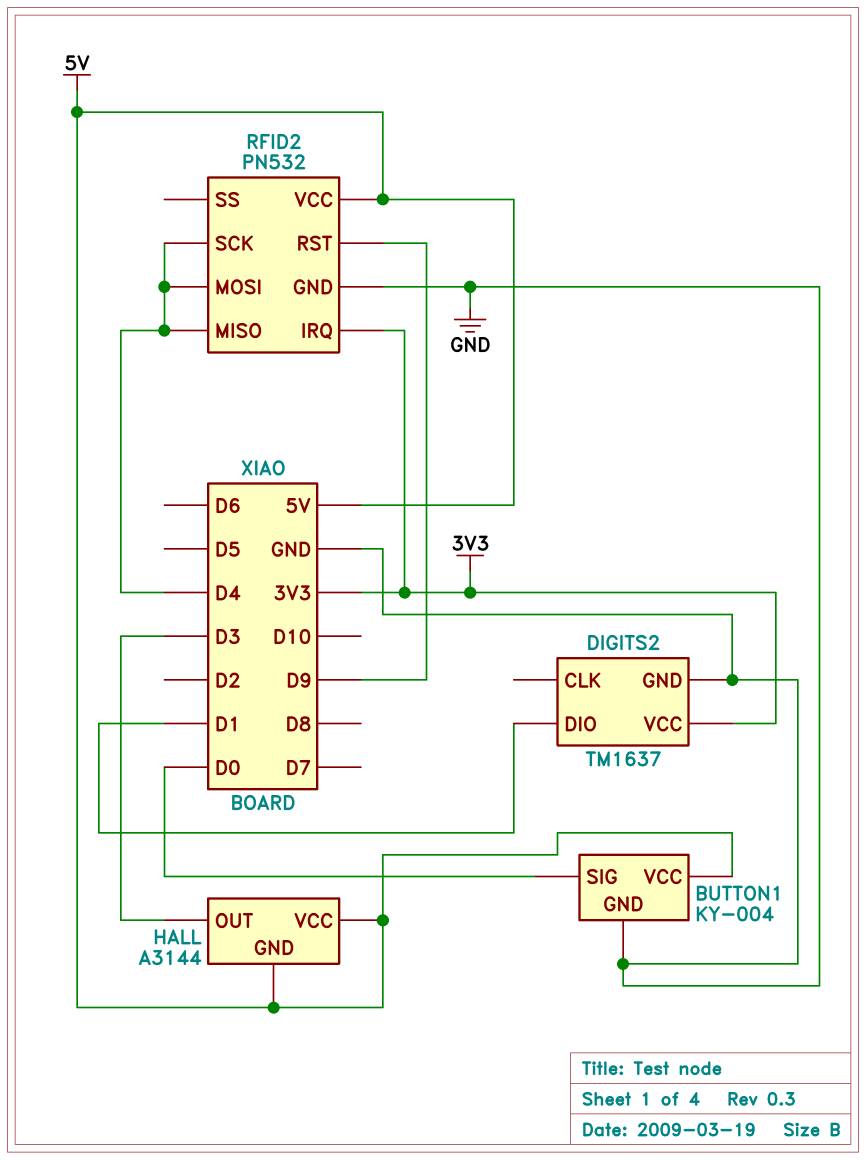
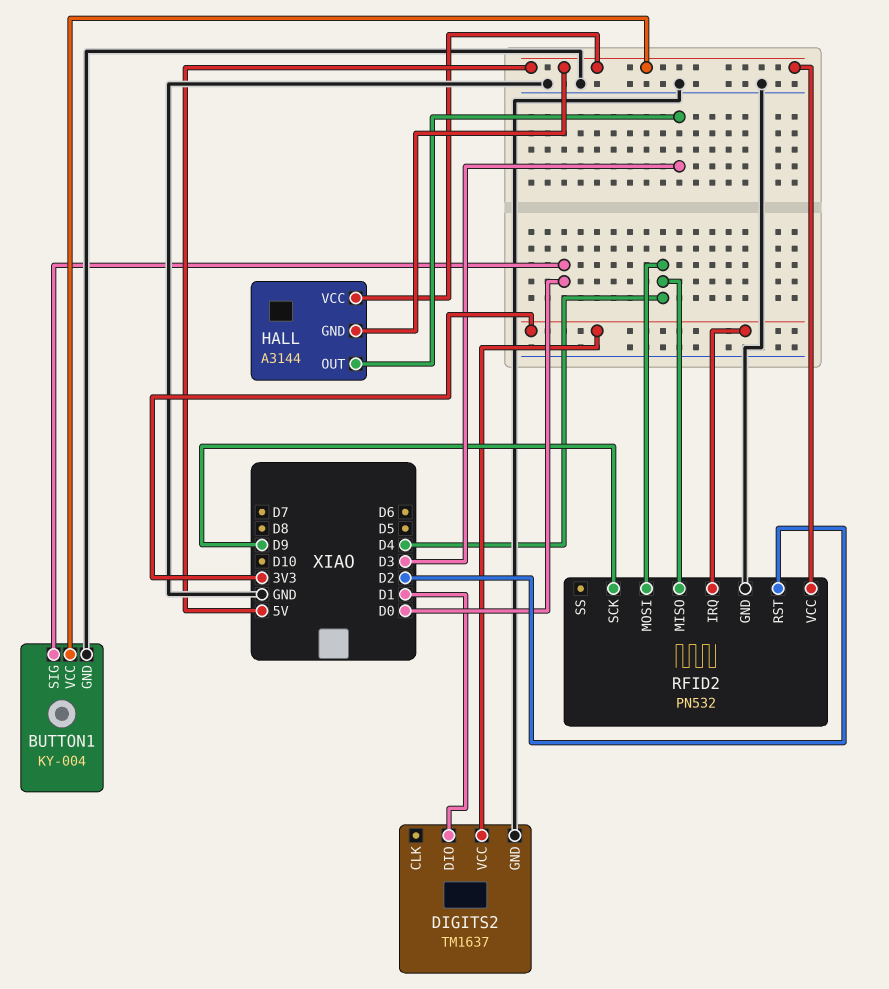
RFID2 pin RST: D9 -> D2
RFID2 pin SCK: D4 -> D9

